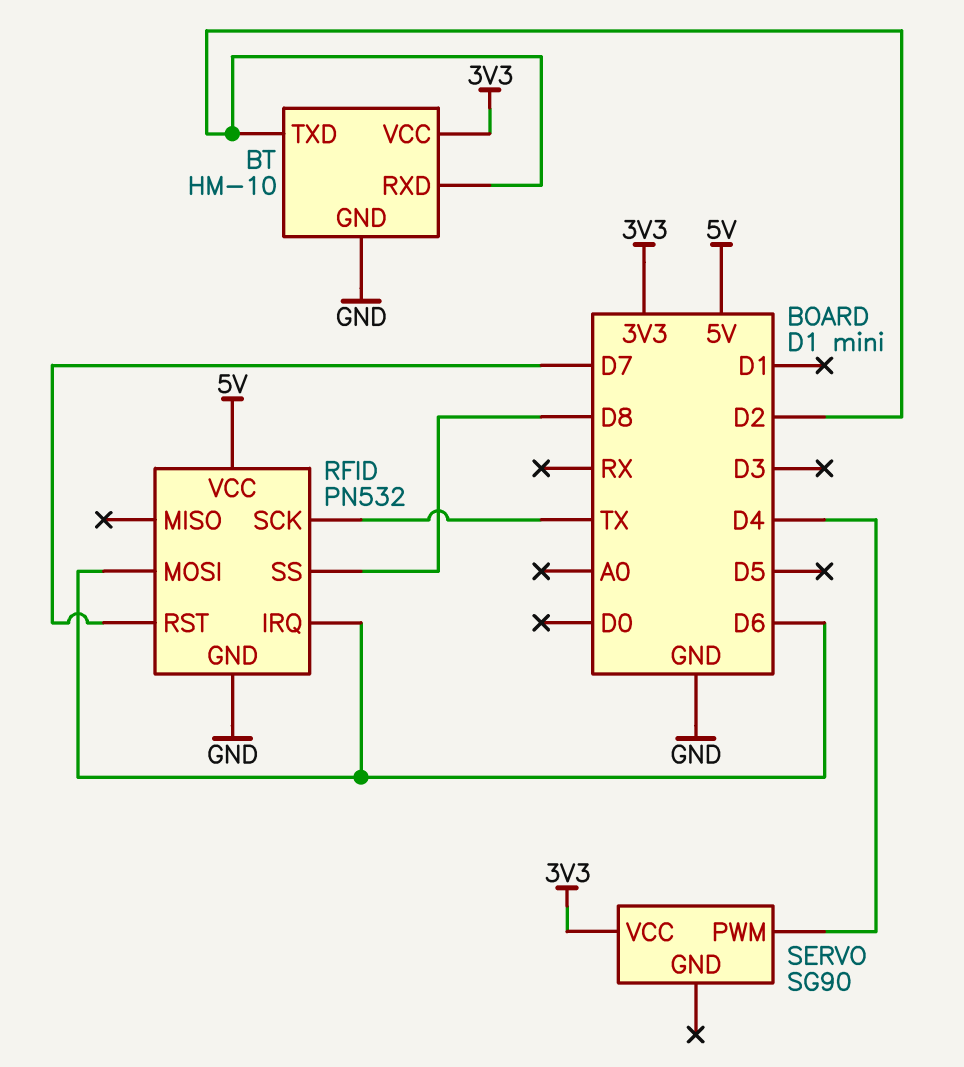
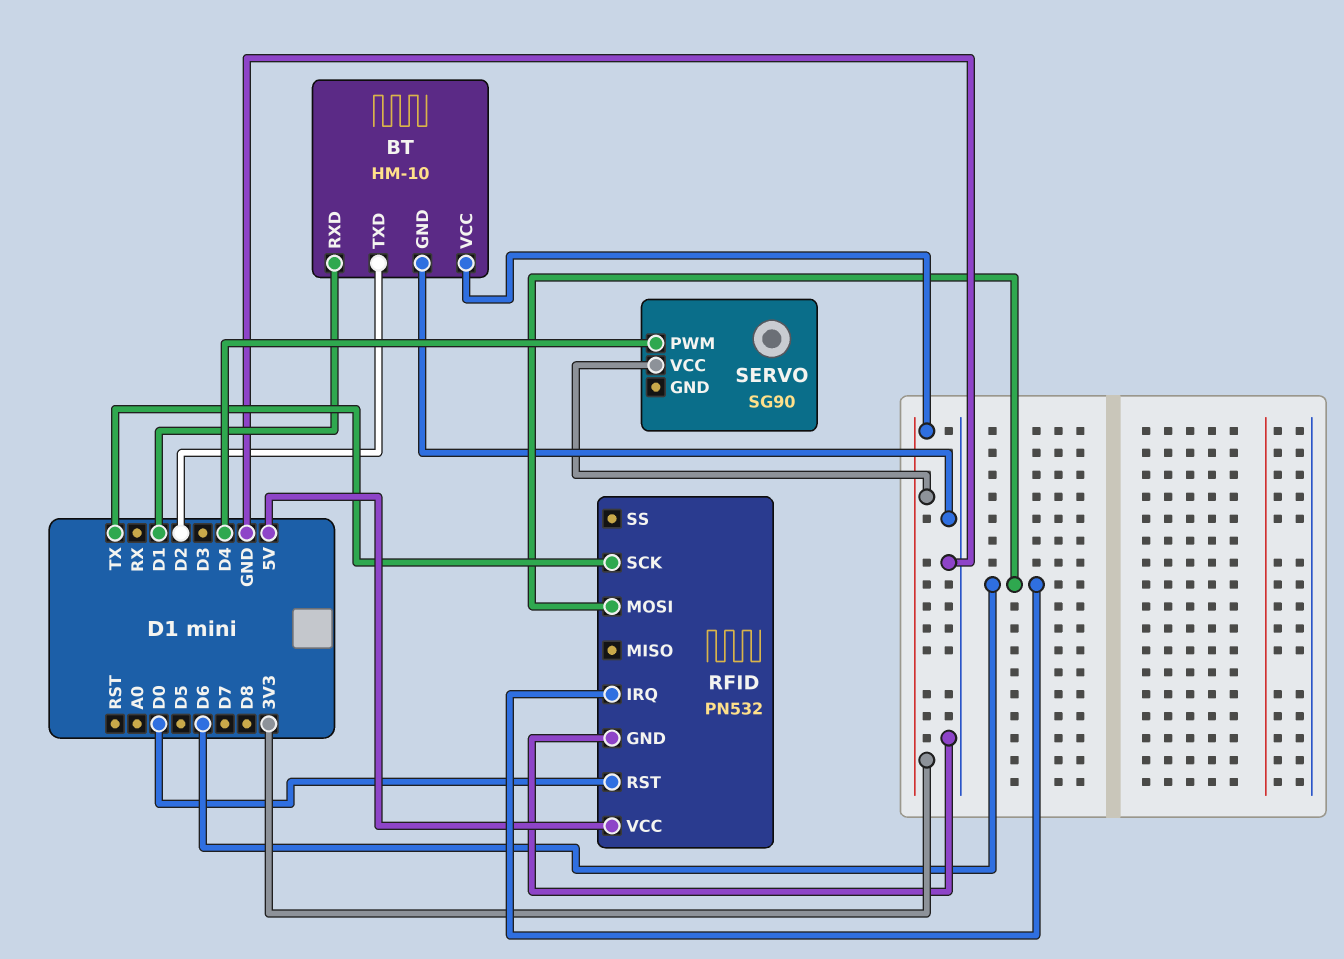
BT pin RXD: D2 -> D1
RFID pin RST: D7 -> D0
RFID pin SS: D8 -> none

